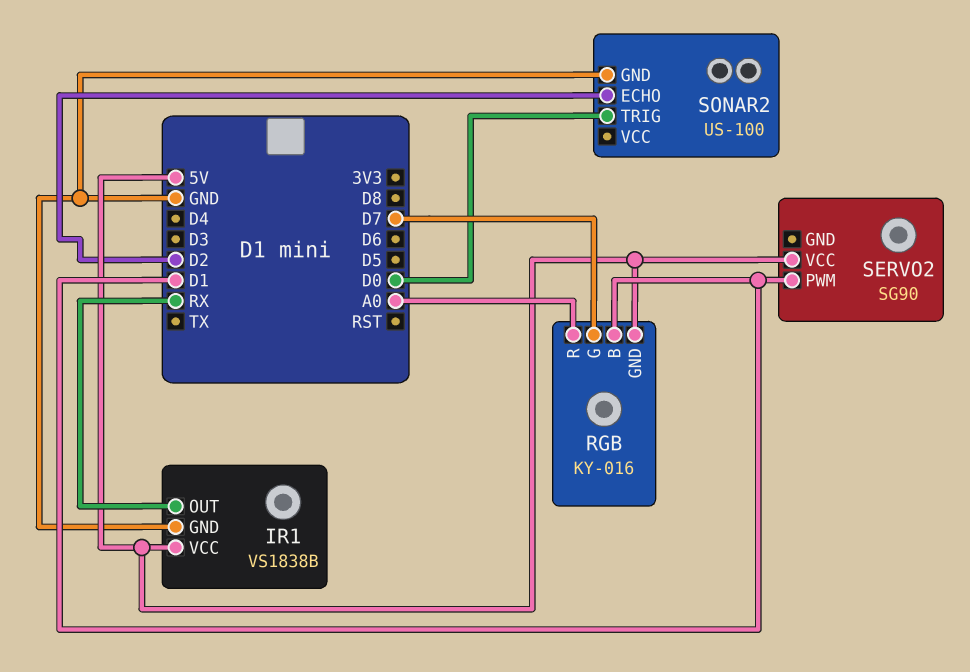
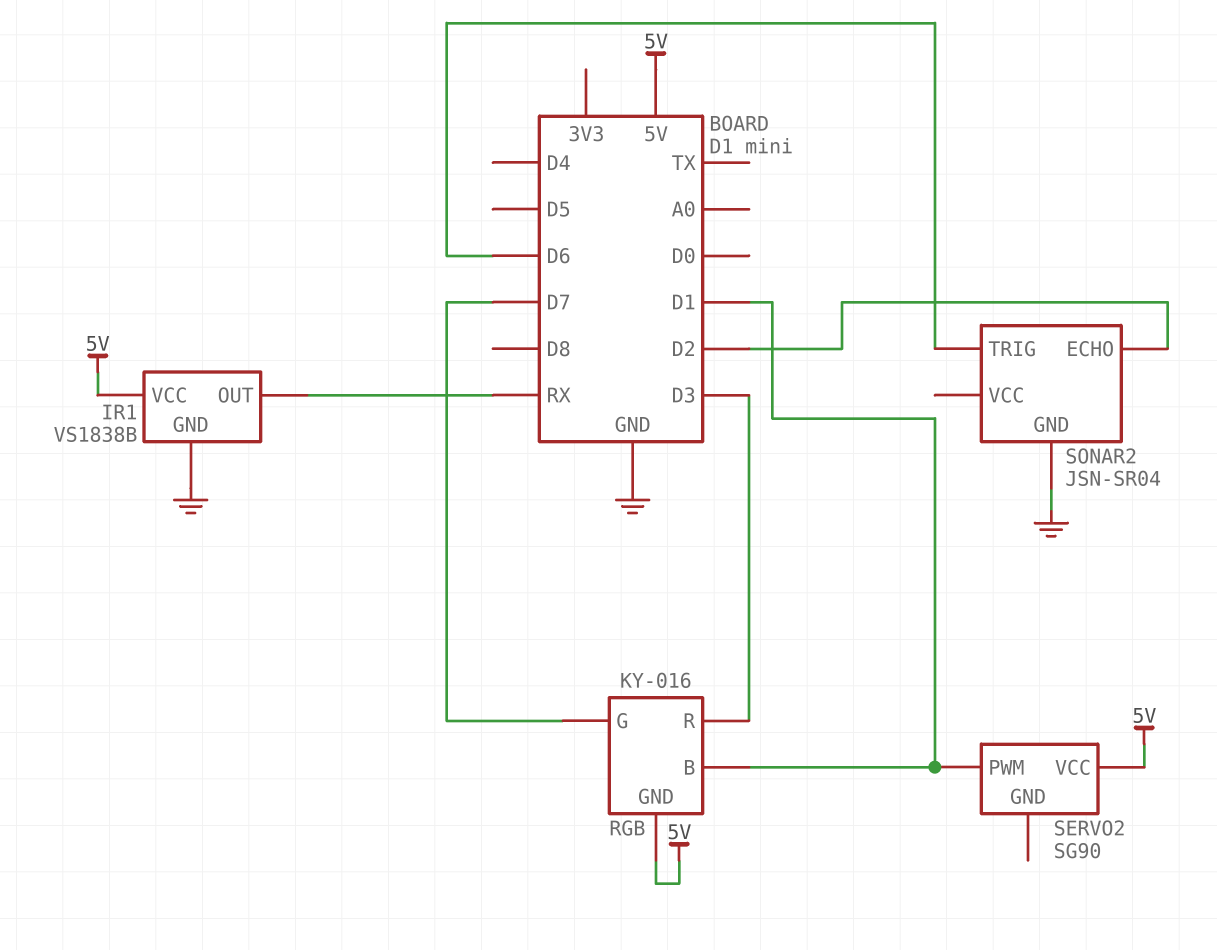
RGB pin R: A0 -> D3
SONAR2: US-100 -> JSN-SR04
SONAR2 pin TRIG: D0 -> D6

